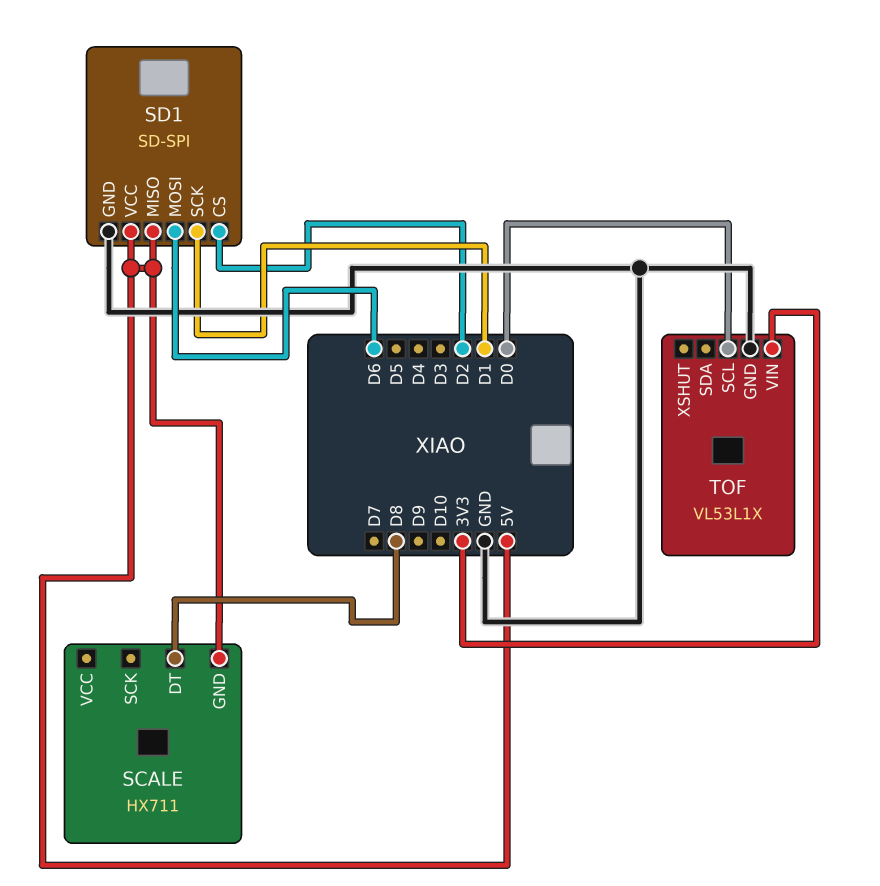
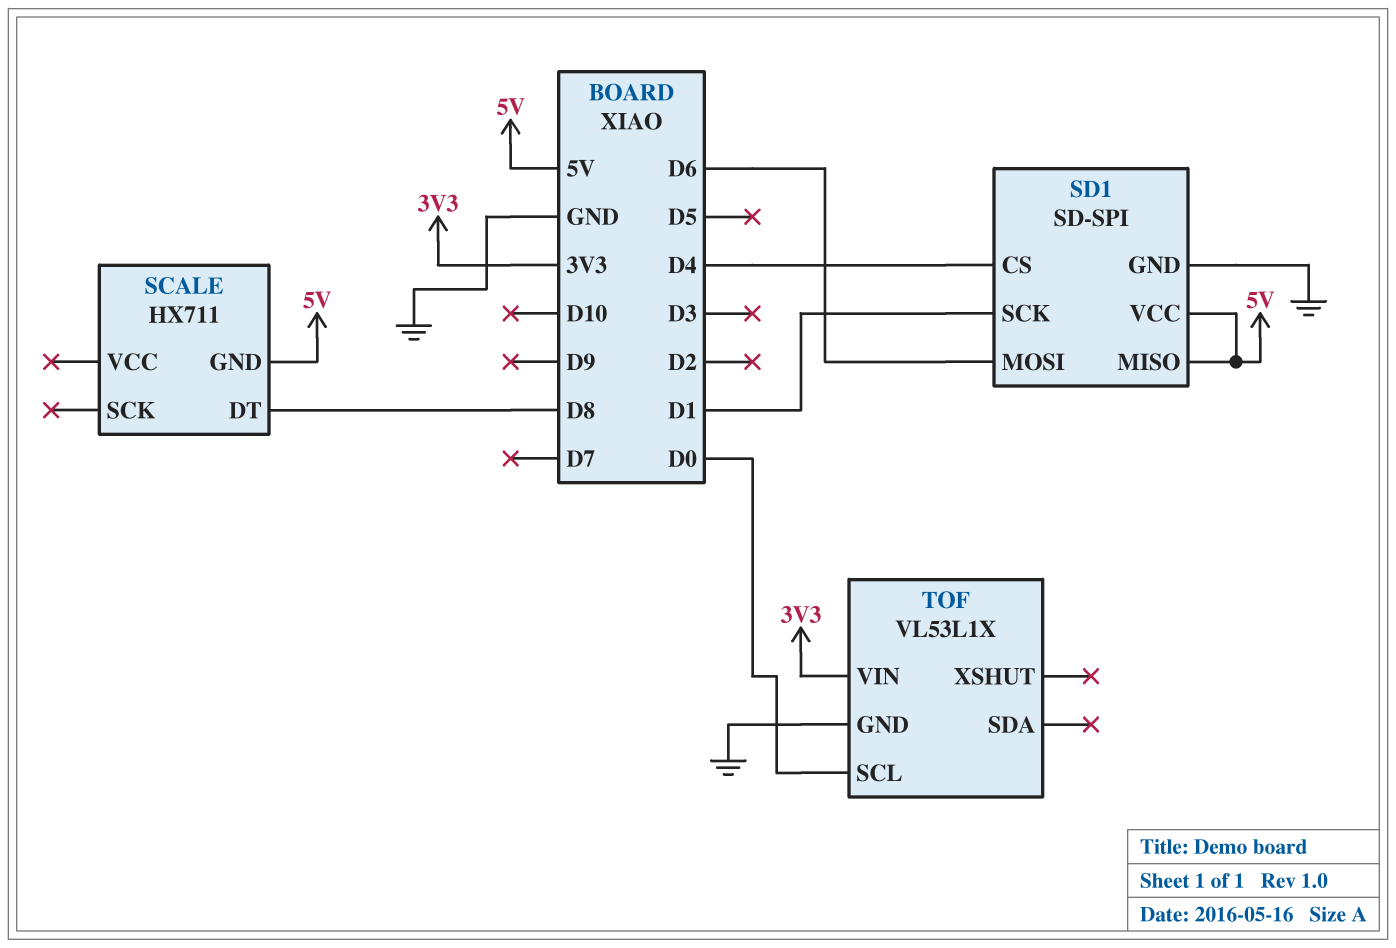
SD1 pin CS: D2 -> D4

